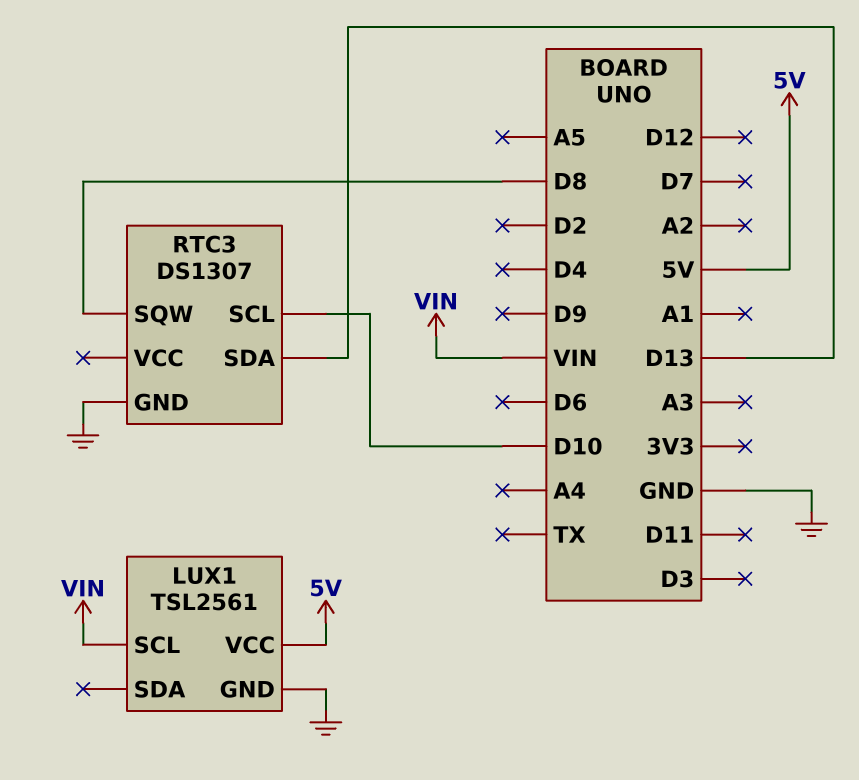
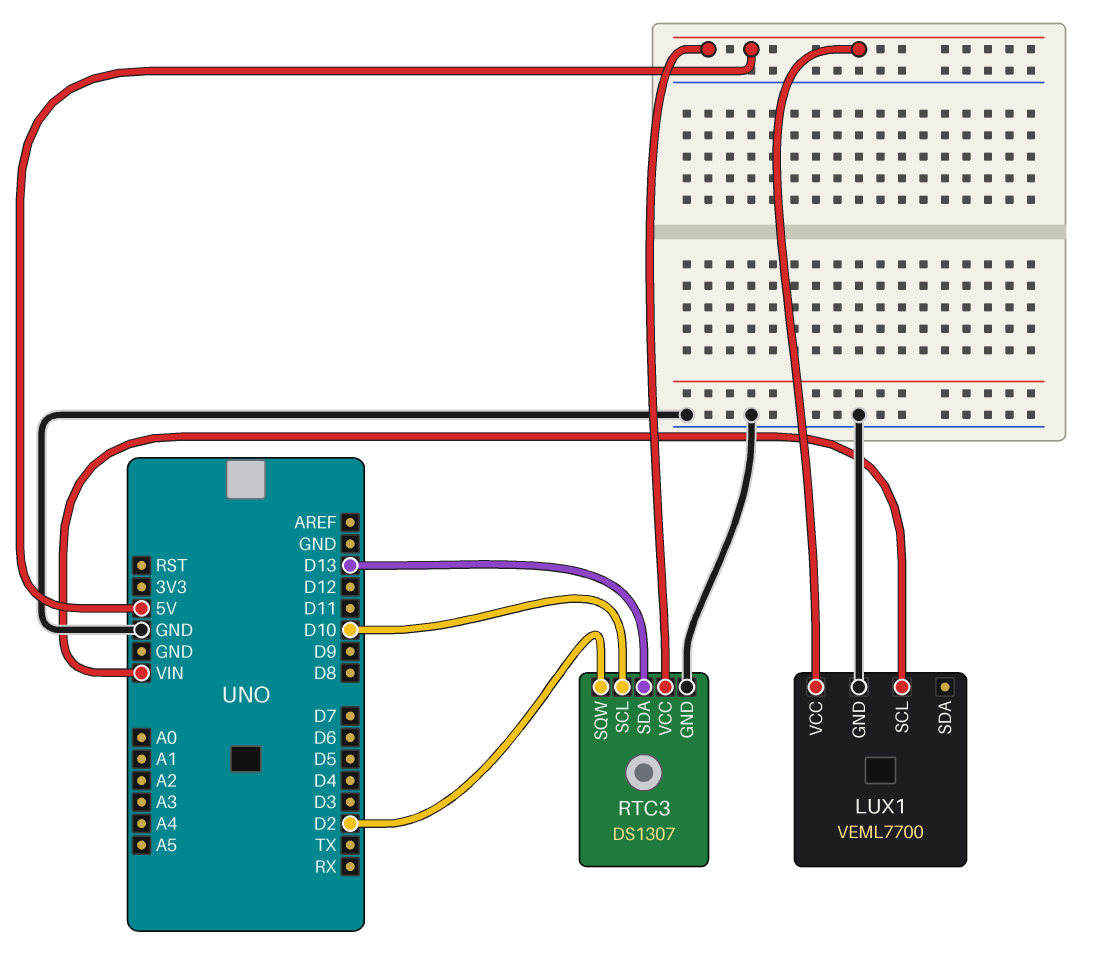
LUX1: TSL2561 -> VEML7700
RTC3 pin SQW: D8 -> D2
RTC3 pin VCC: none -> 5V

